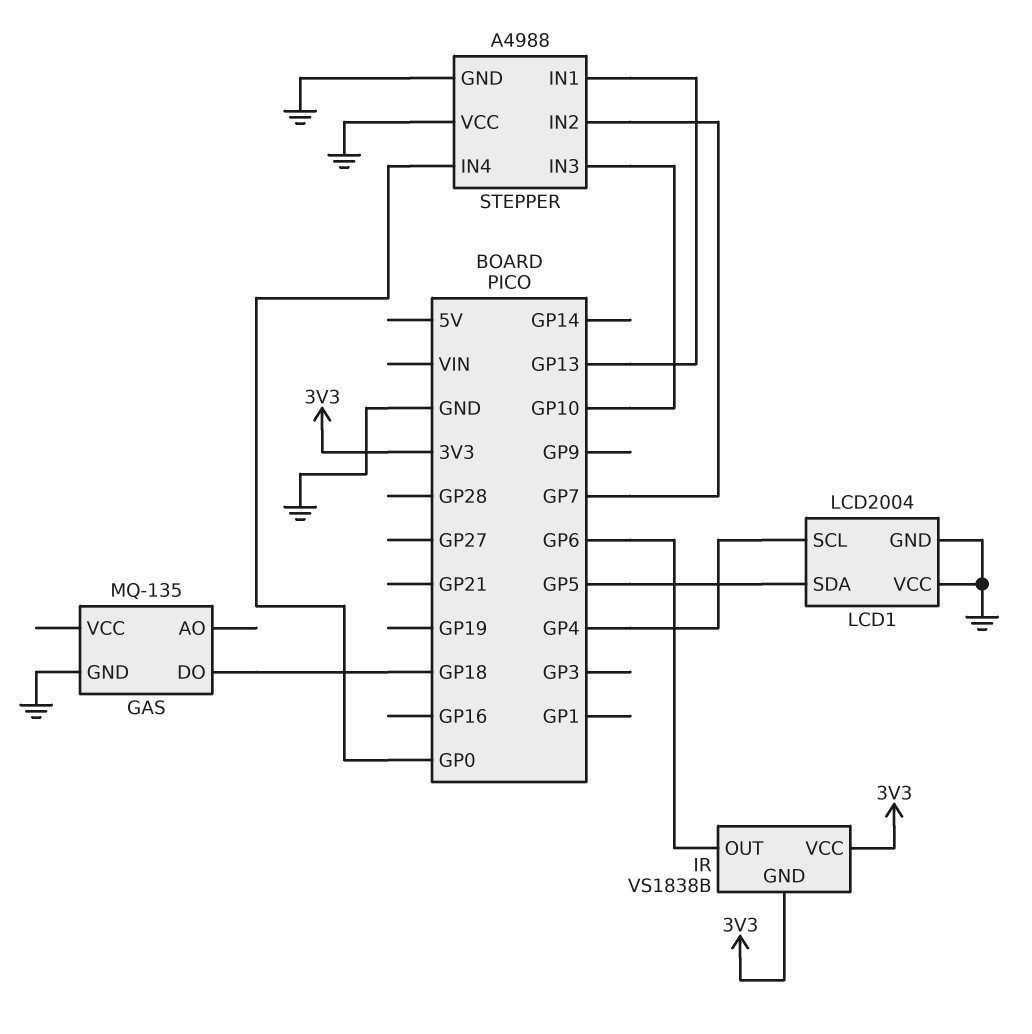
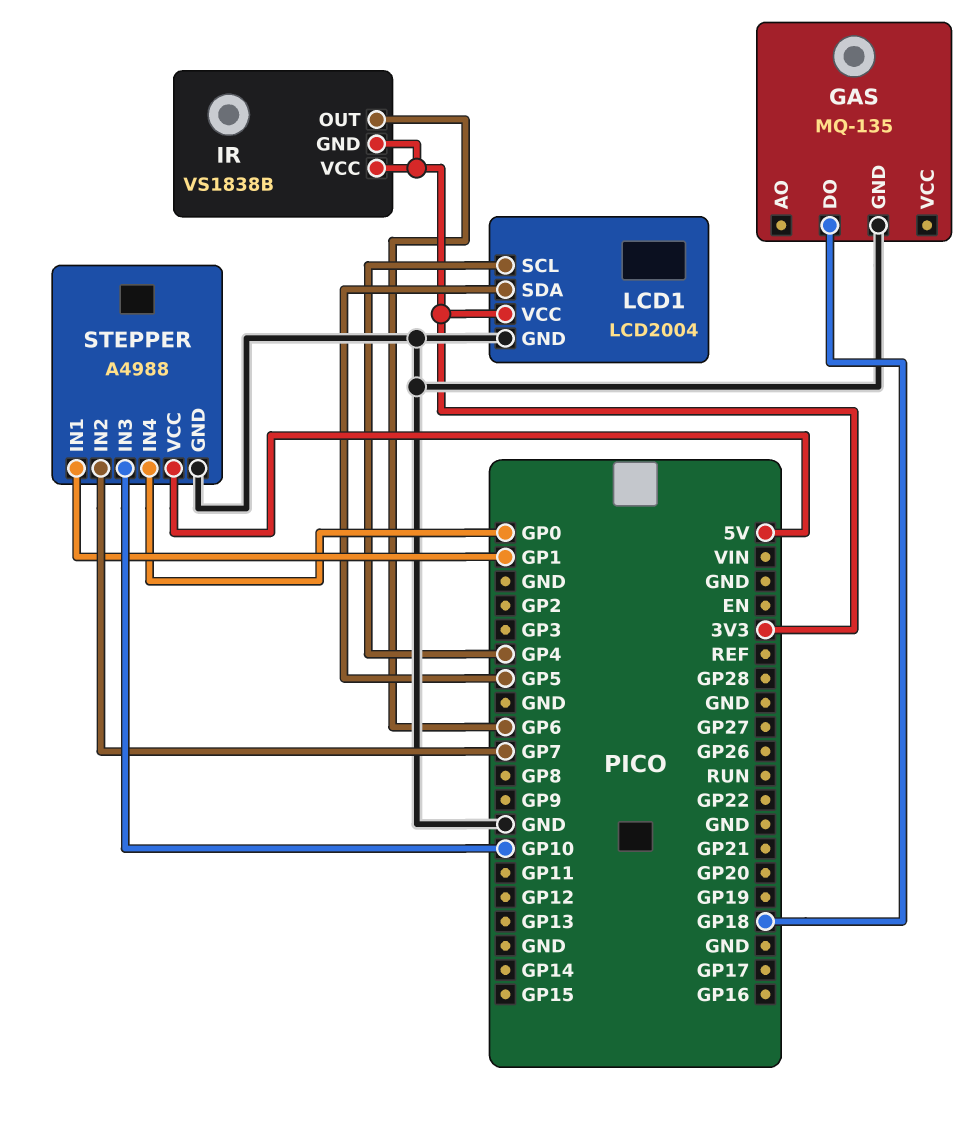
LCD1 pin VCC: GND -> 3V3
STEPPER pin IN1: GP13 -> GP1
STEPPER pin VCC: GND -> 5V

